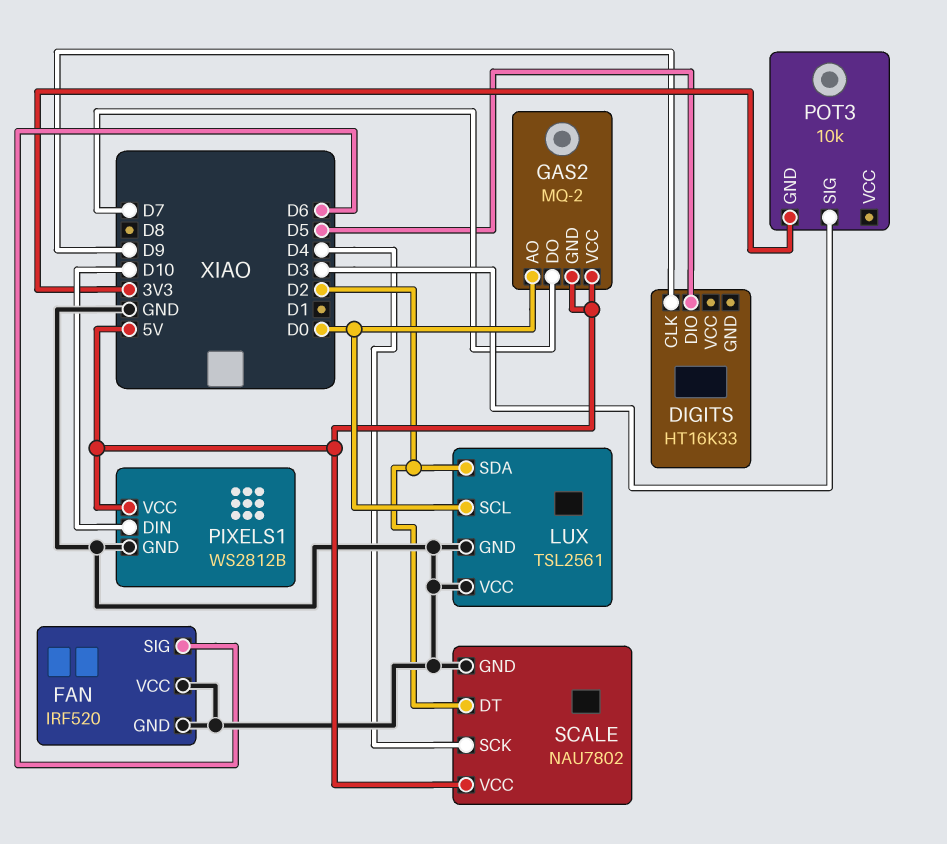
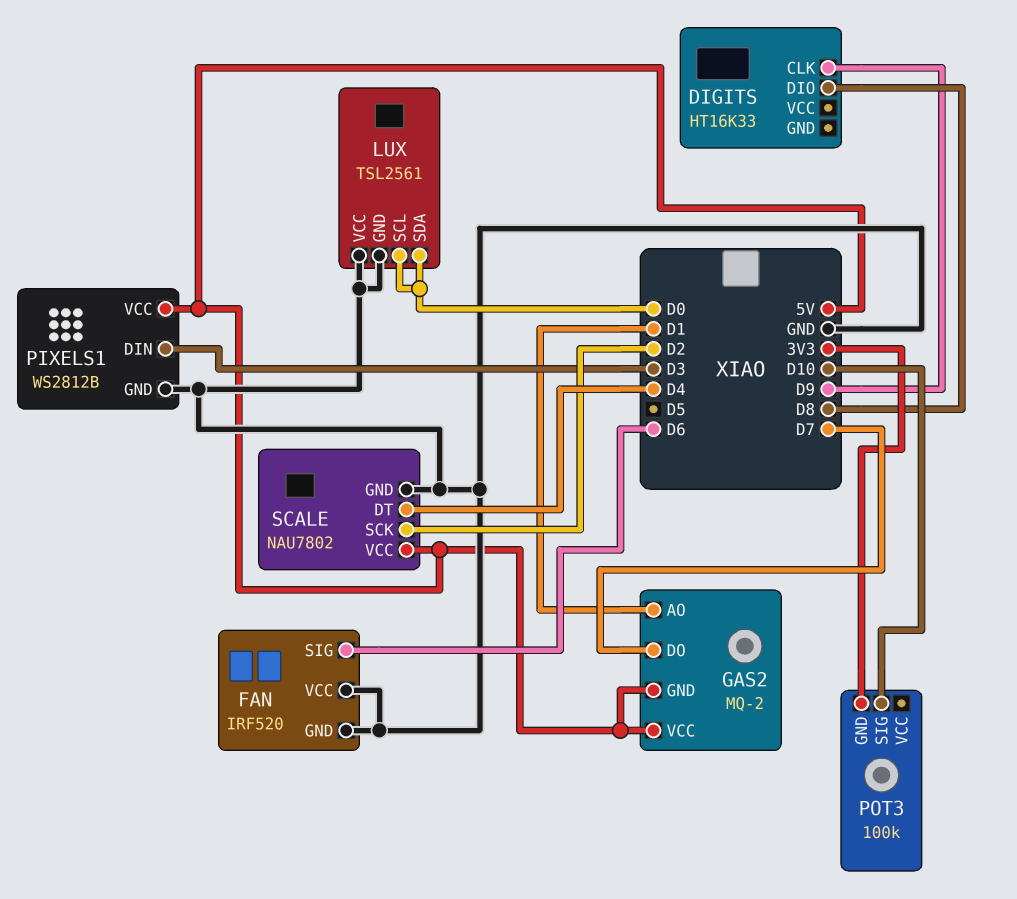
DIGITS pin DIO: D5 -> D8
GAS2 pin AO: D0 -> D1
LUX pin SDA: D2 -> D0
PIXELS1 pin DIN: D10 -> D3
POT3: 10k -> 100k
POT3 pin SIG: D3 -> D10
SCALE pin DT: D2 -> D4
SCALE pin SCK: D4 -> D2

